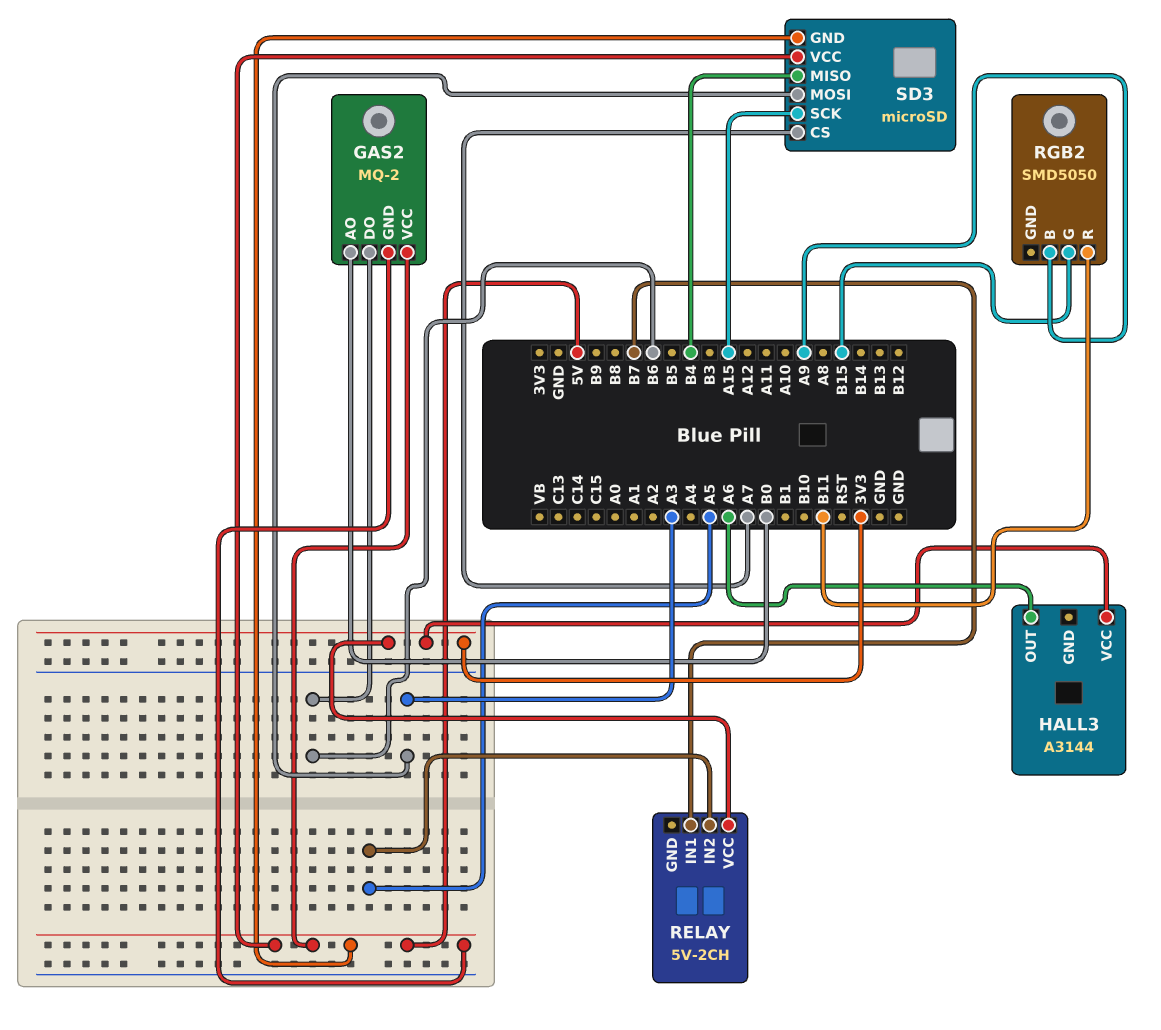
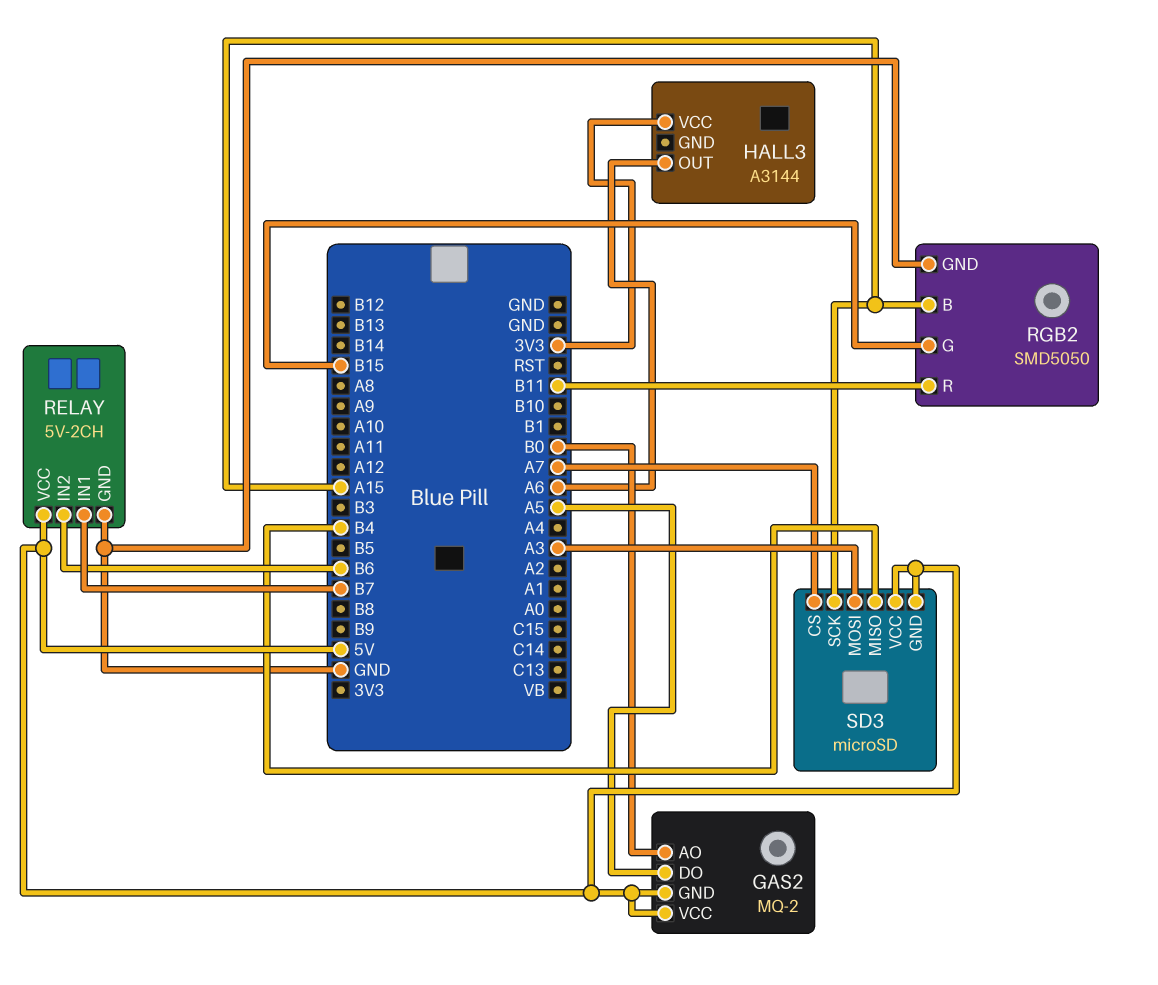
GAS2 pin DO: B6 -> A5
RELAY pin GND: none -> GND
RELAY pin IN2: A5 -> B6
RELAY pin VCC: 3V3 -> 5V
RGB2 pin B: A9 -> A15
RGB2 pin GND: none -> GND

